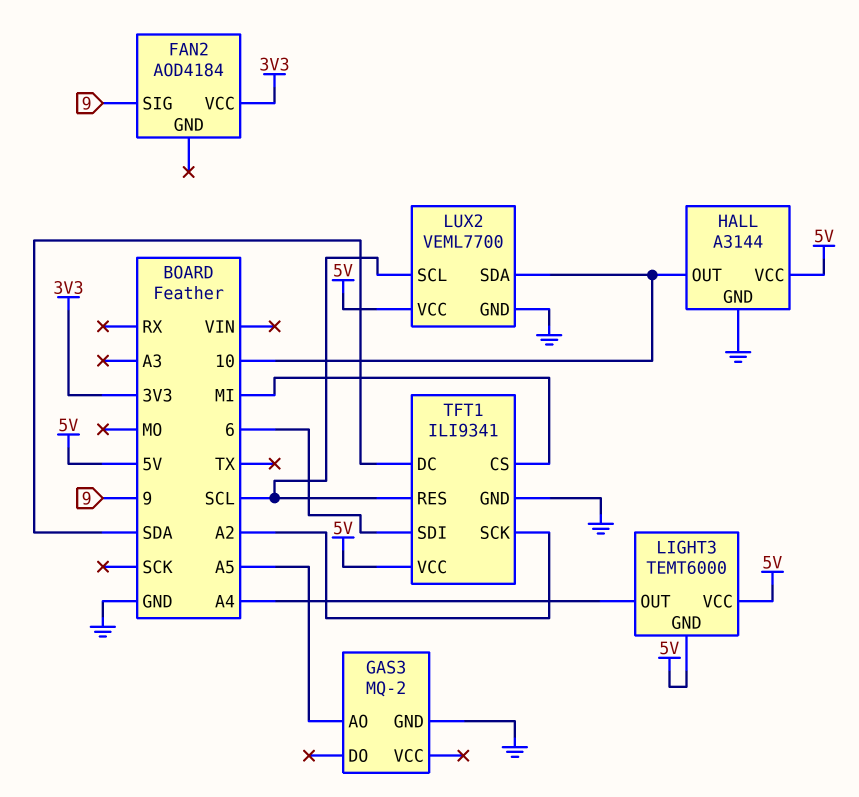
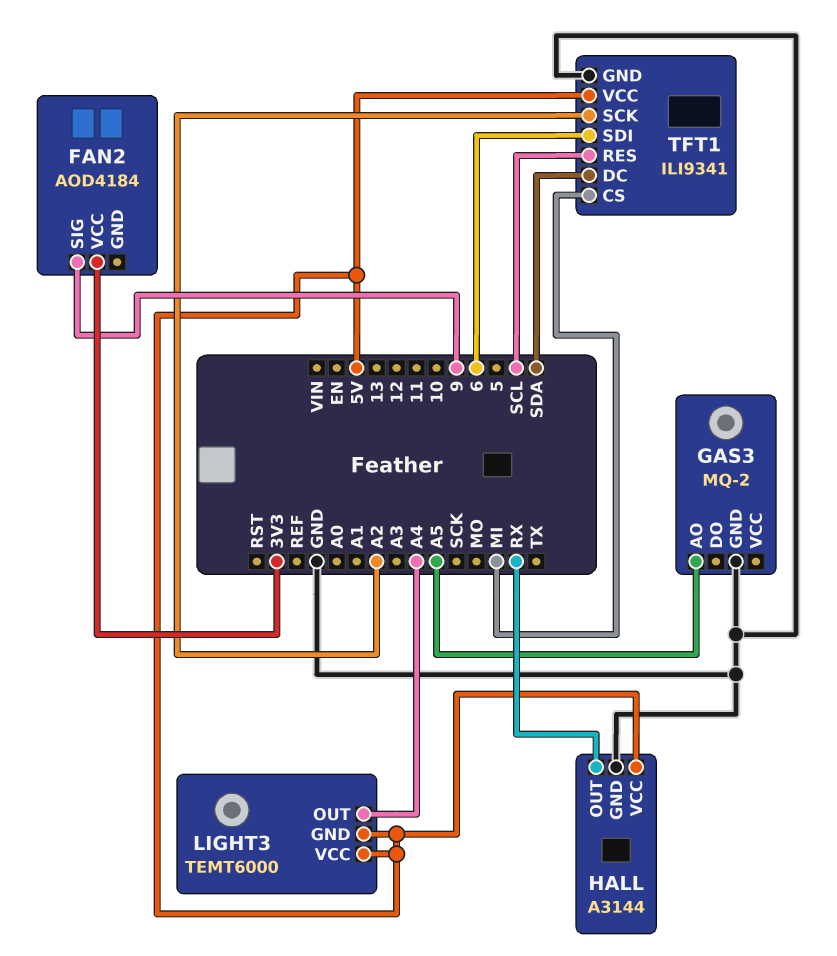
HALL pin OUT: 10 -> RX
LUX2: VEML7700 -> none
LUX2 pin GND: GND -> none
LUX2 pin SCL: SCL -> none
LUX2 pin SDA: 10 -> none
LUX2 pin VCC: 5V -> none

